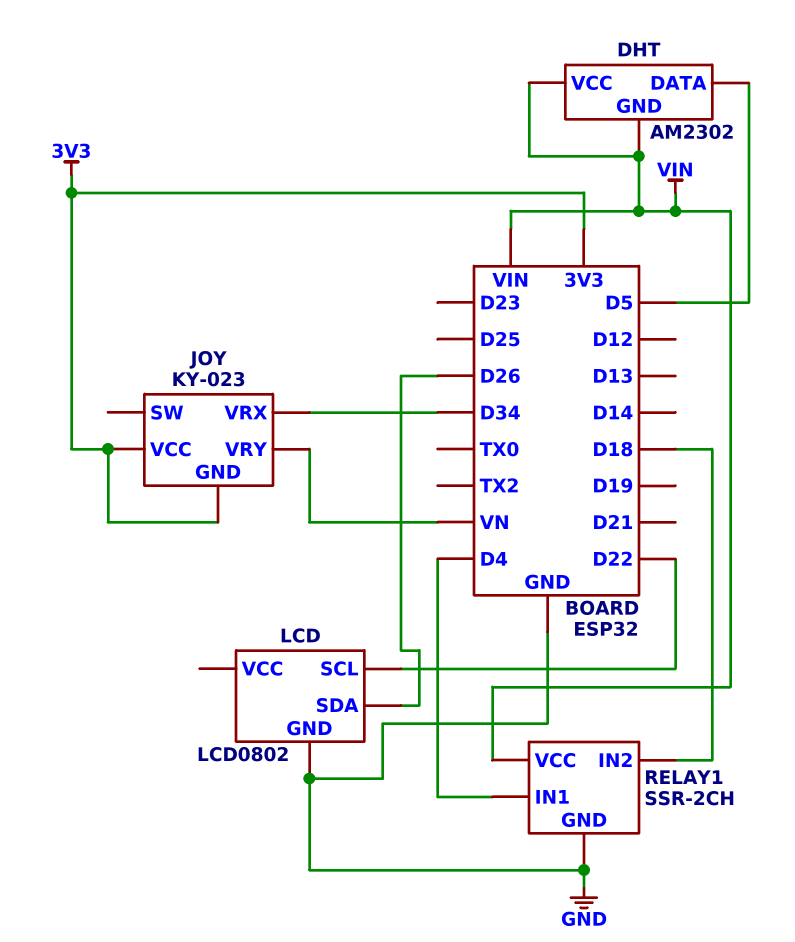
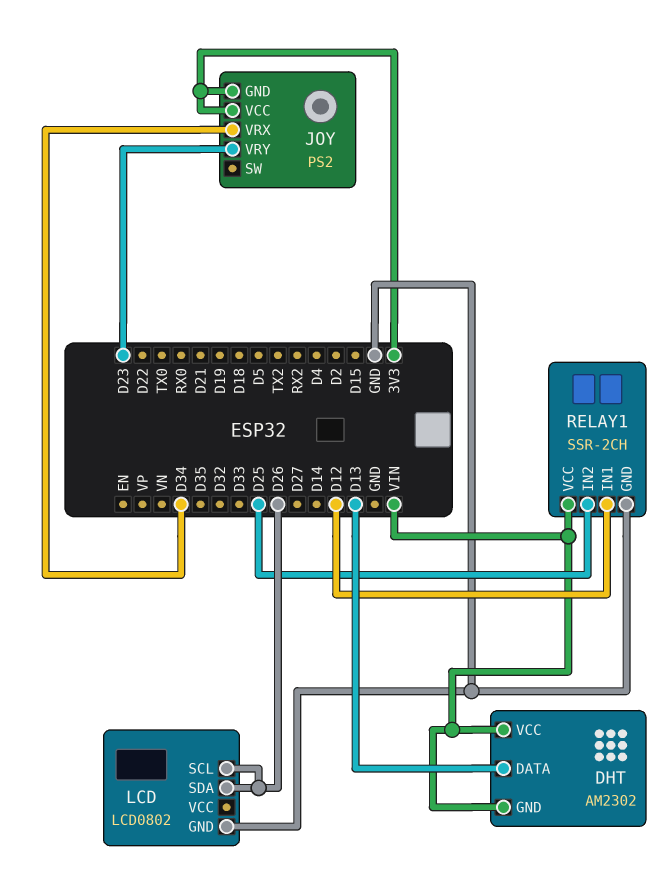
DHT pin DATA: D5 -> D13
JOY: KY-023 -> PS2
JOY pin VRY: VN -> D23
LCD pin SCL: D22 -> D26
RELAY1 pin IN1: D4 -> D12
RELAY1 pin IN2: D18 -> D25

